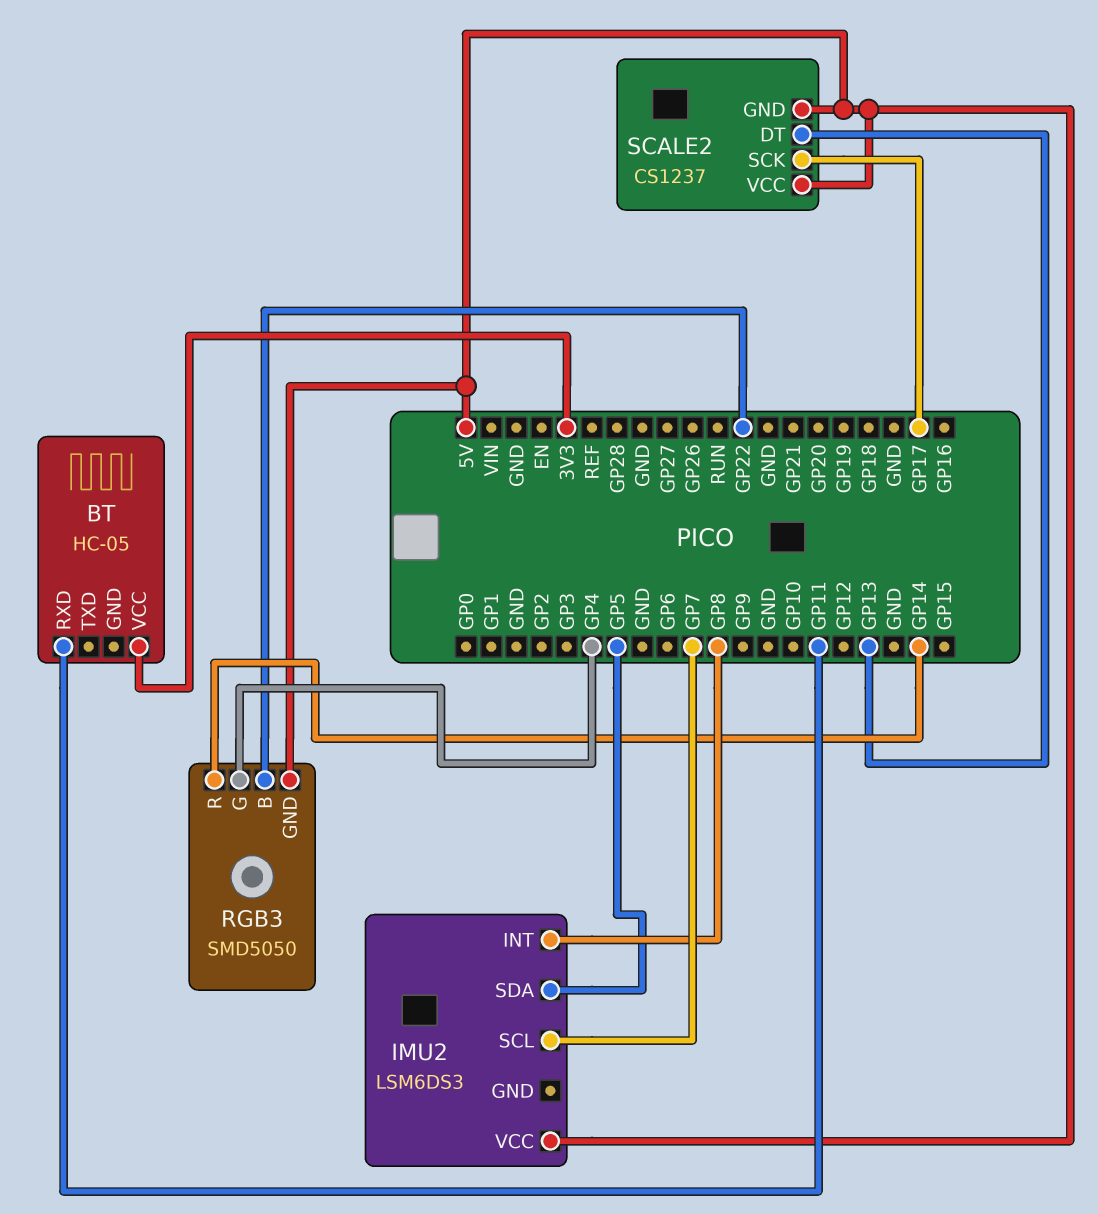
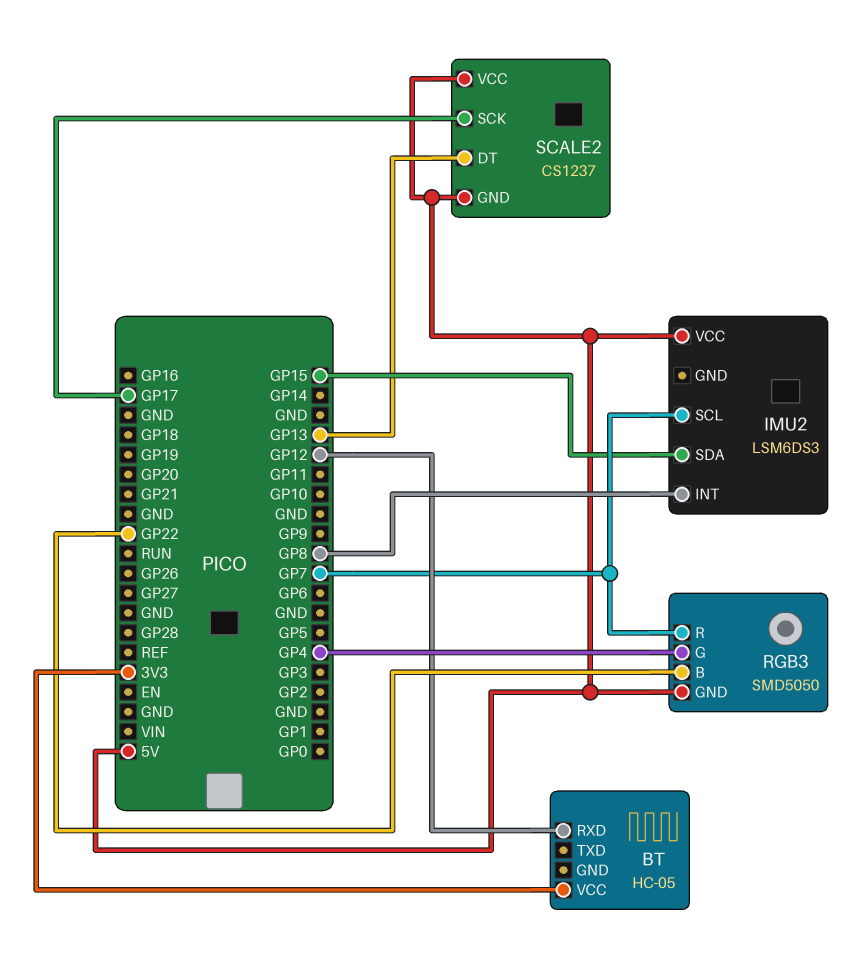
BT pin RXD: GP11 -> GP12
IMU2 pin SDA: GP5 -> GP15
RGB3 pin R: GP14 -> GP7

